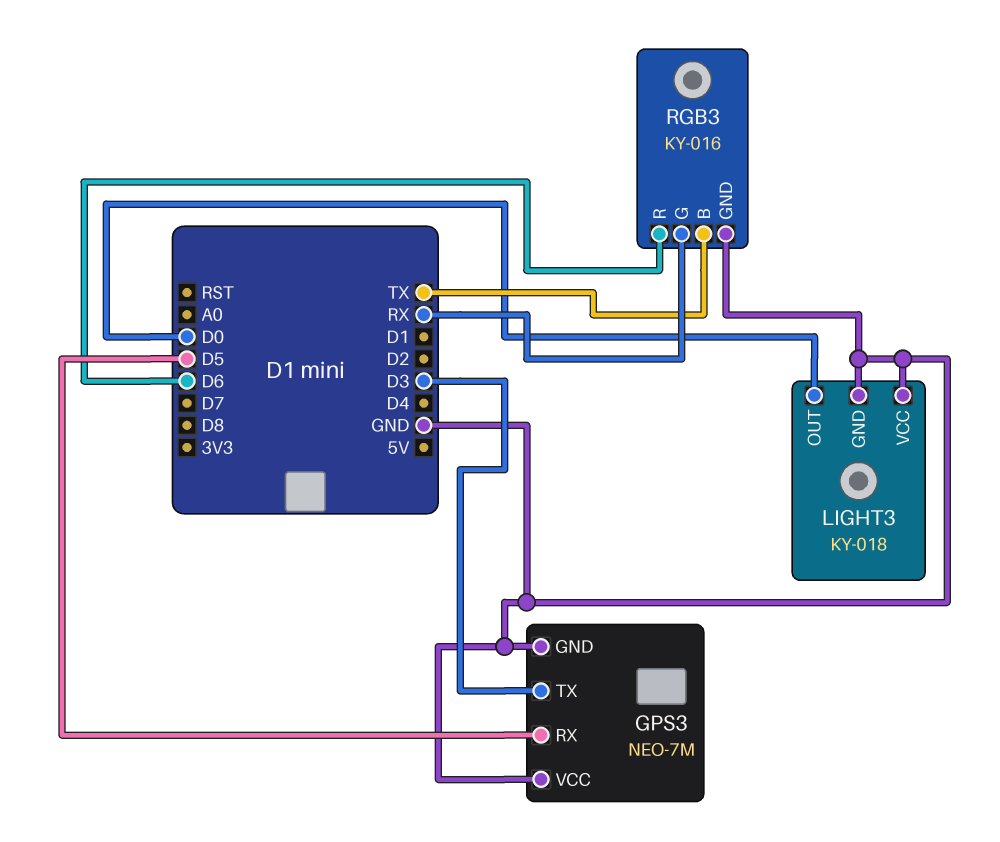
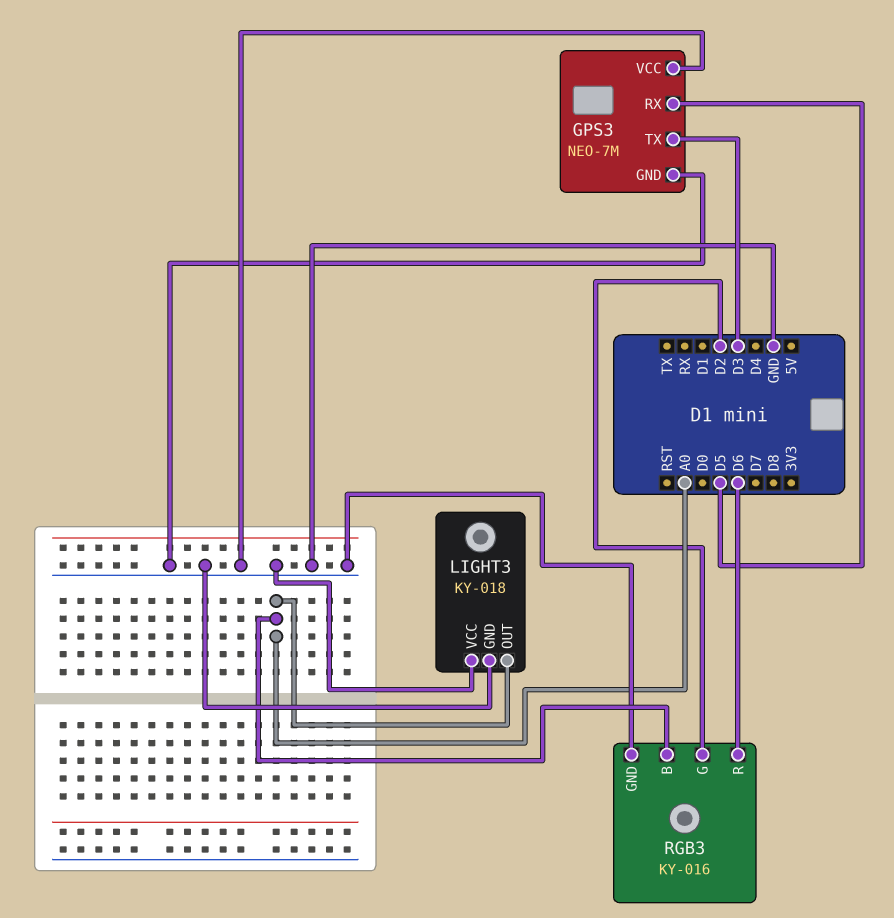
LIGHT3 pin OUT: D0 -> A0
RGB3 pin B: TX -> A0
RGB3 pin G: RX -> D2

